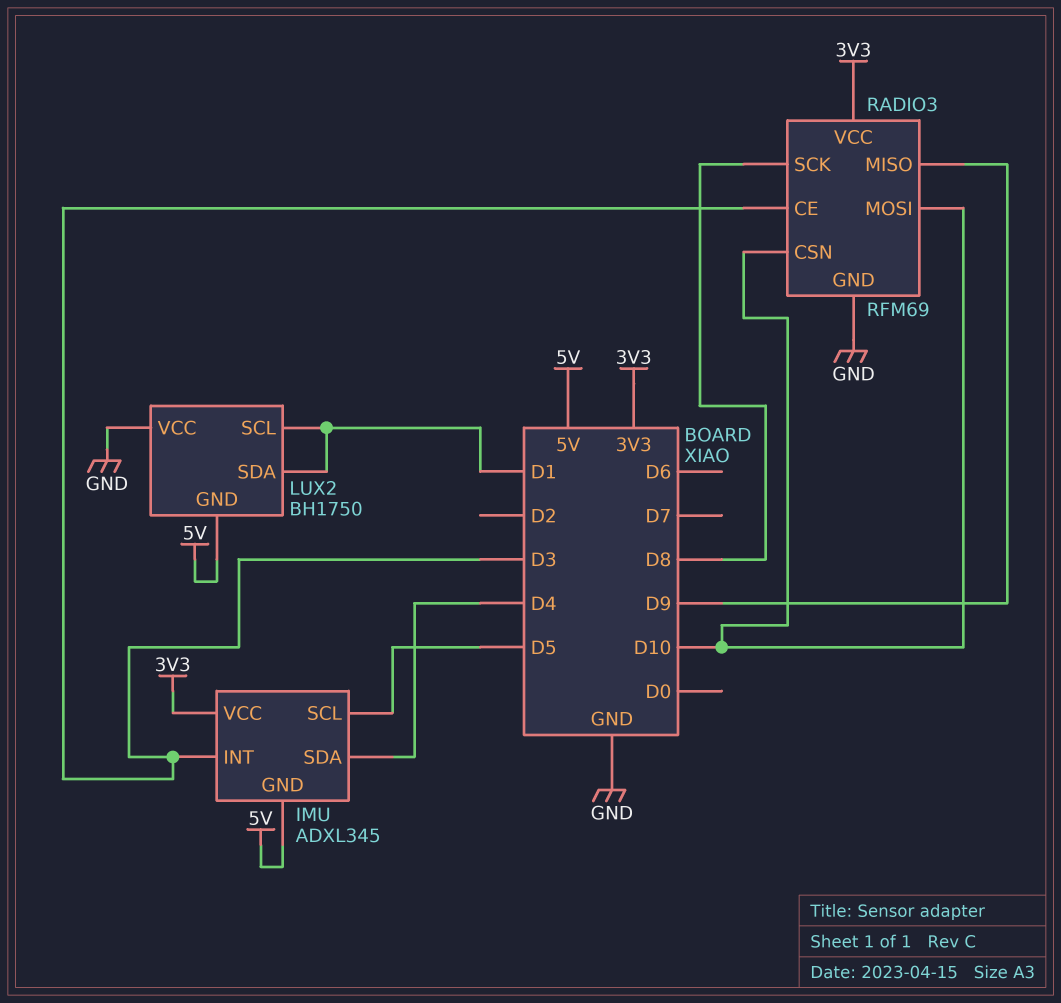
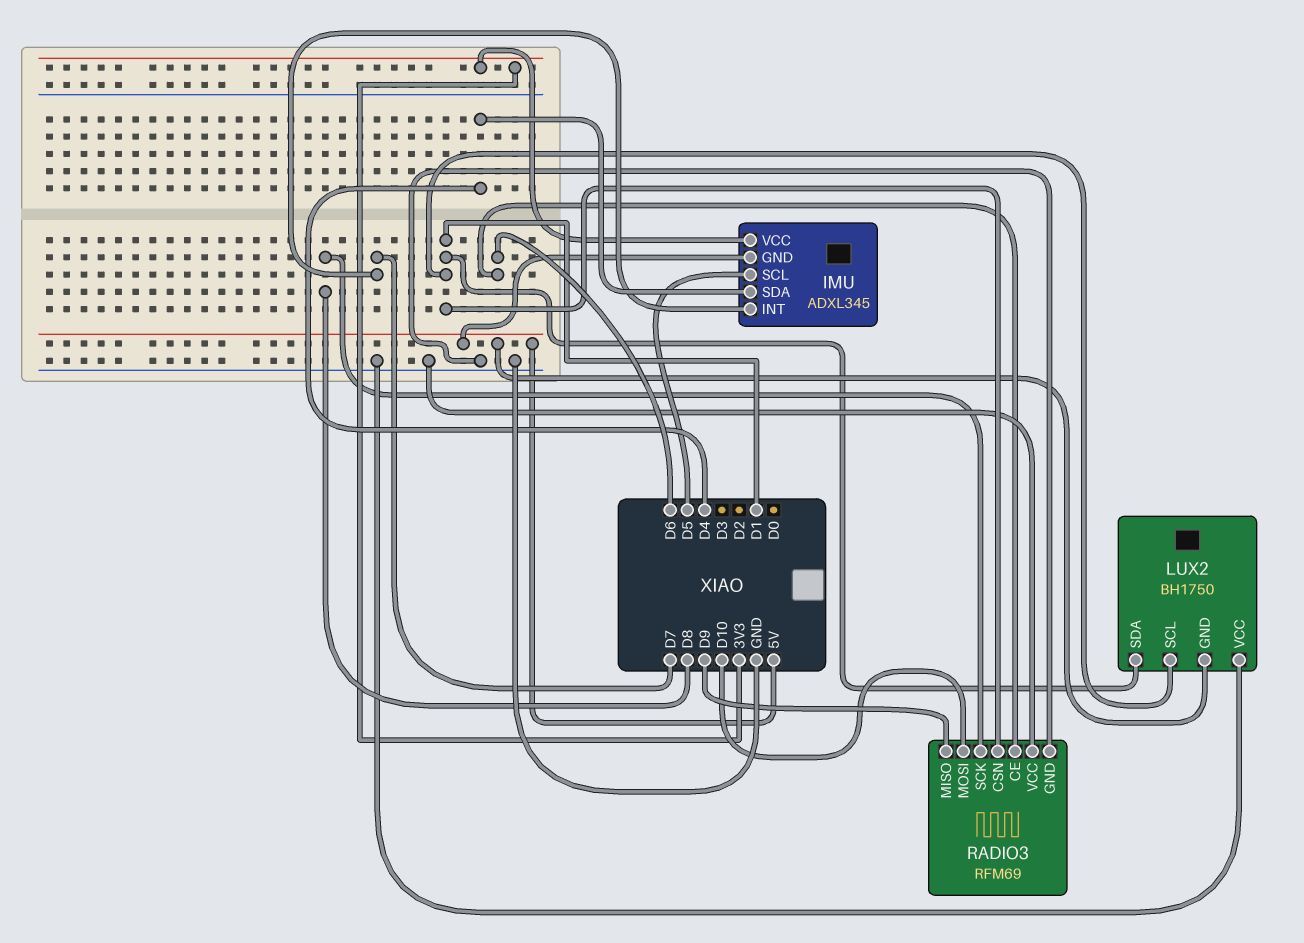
IMU pin INT: D3 -> D7
RADIO3 pin CE: D3 -> D6
RADIO3 pin CSN: D10 -> D1
RADIO3 pin VCC: 3V3 -> GND

